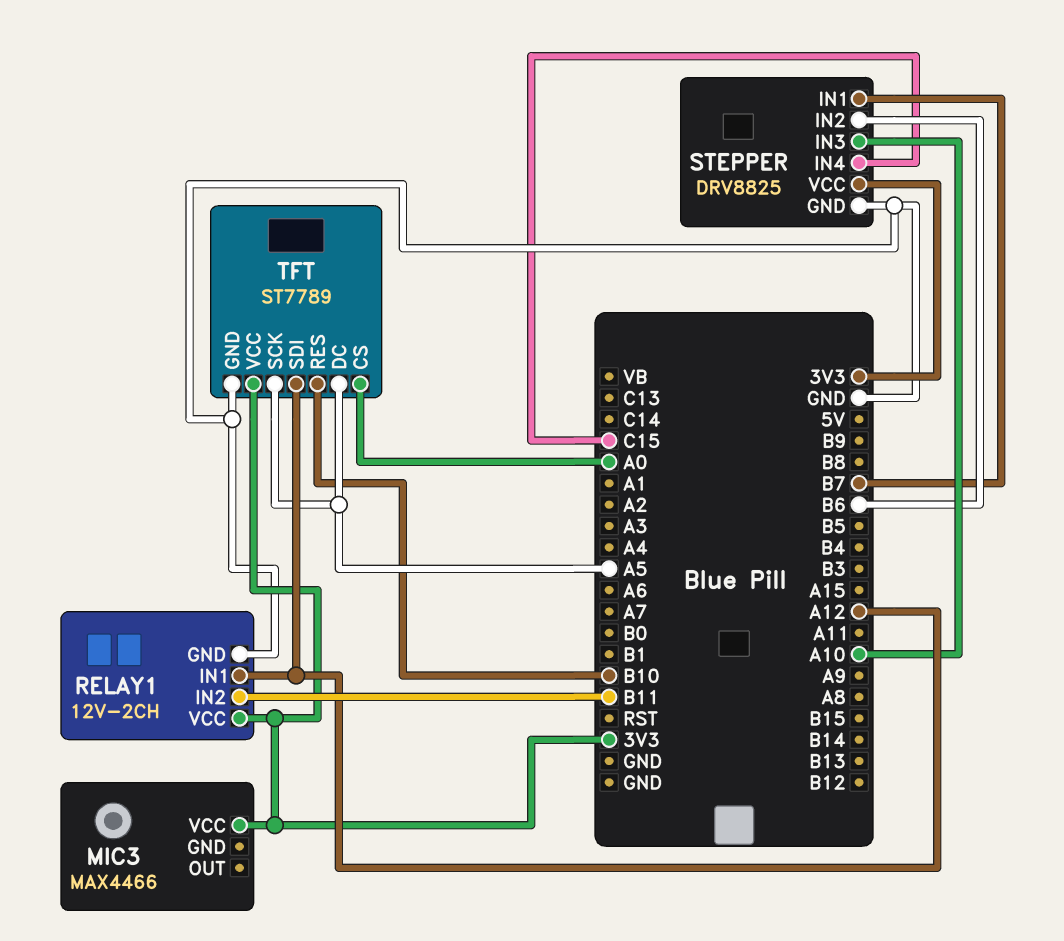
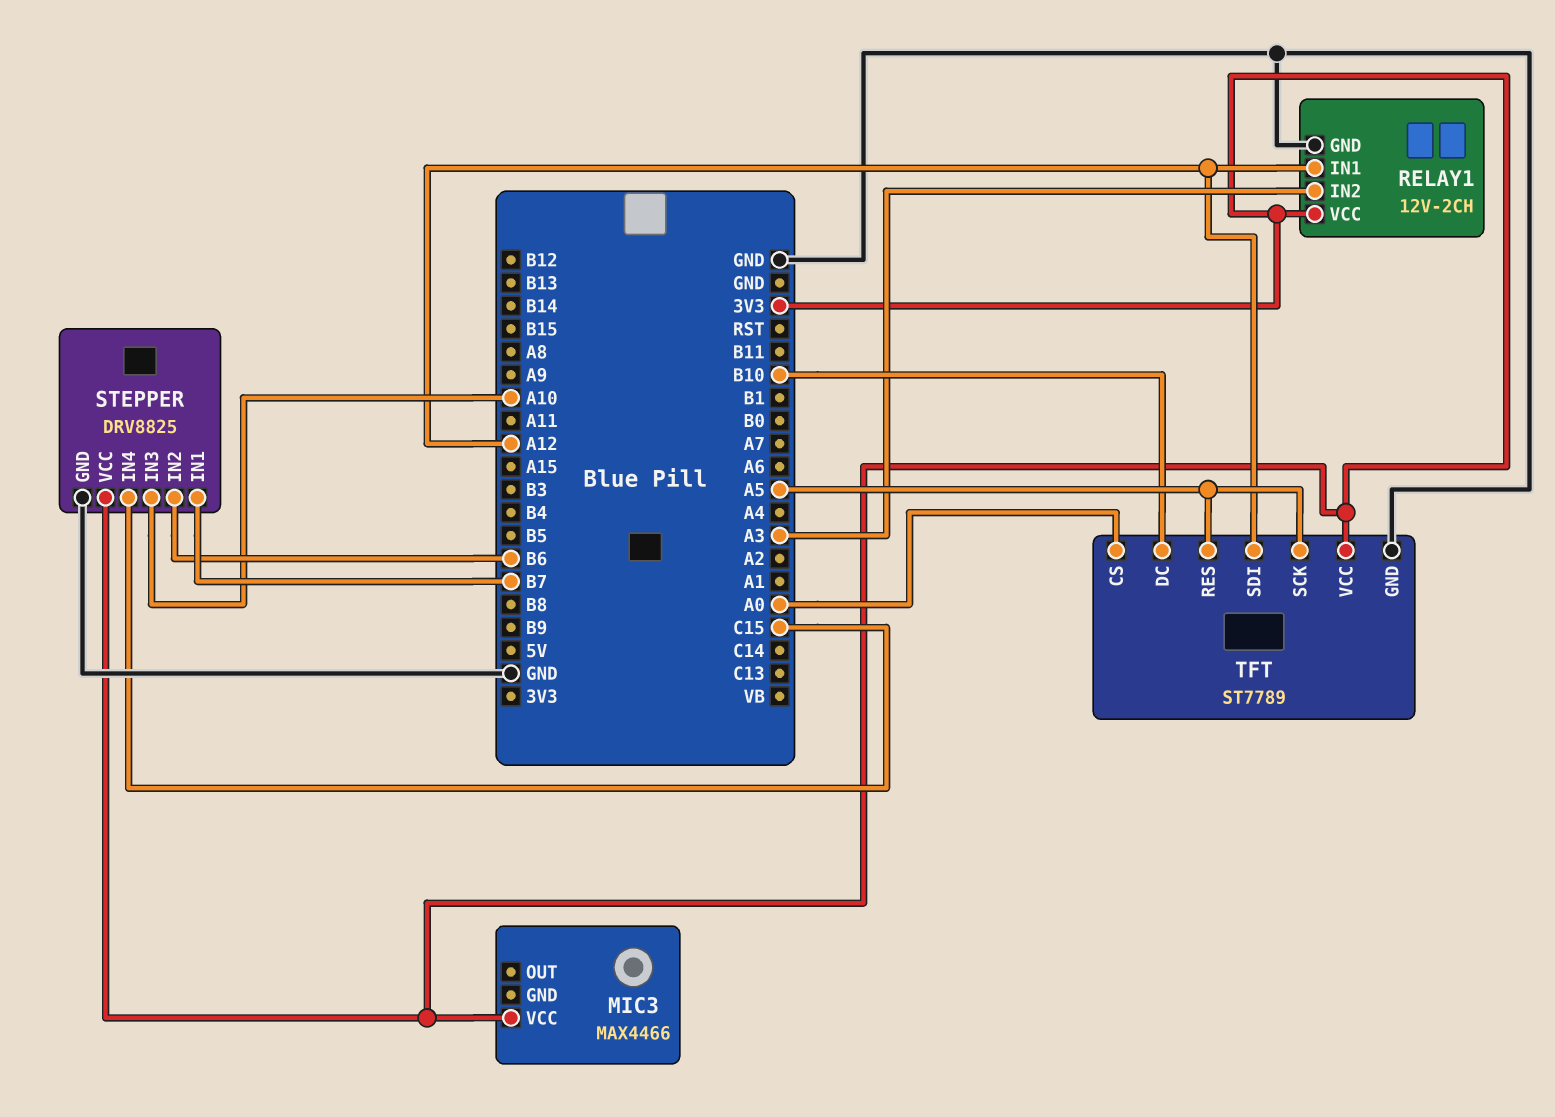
RELAY1 pin IN2: B11 -> A3
TFT pin DC: A5 -> B10
TFT pin RES: B10 -> A5

